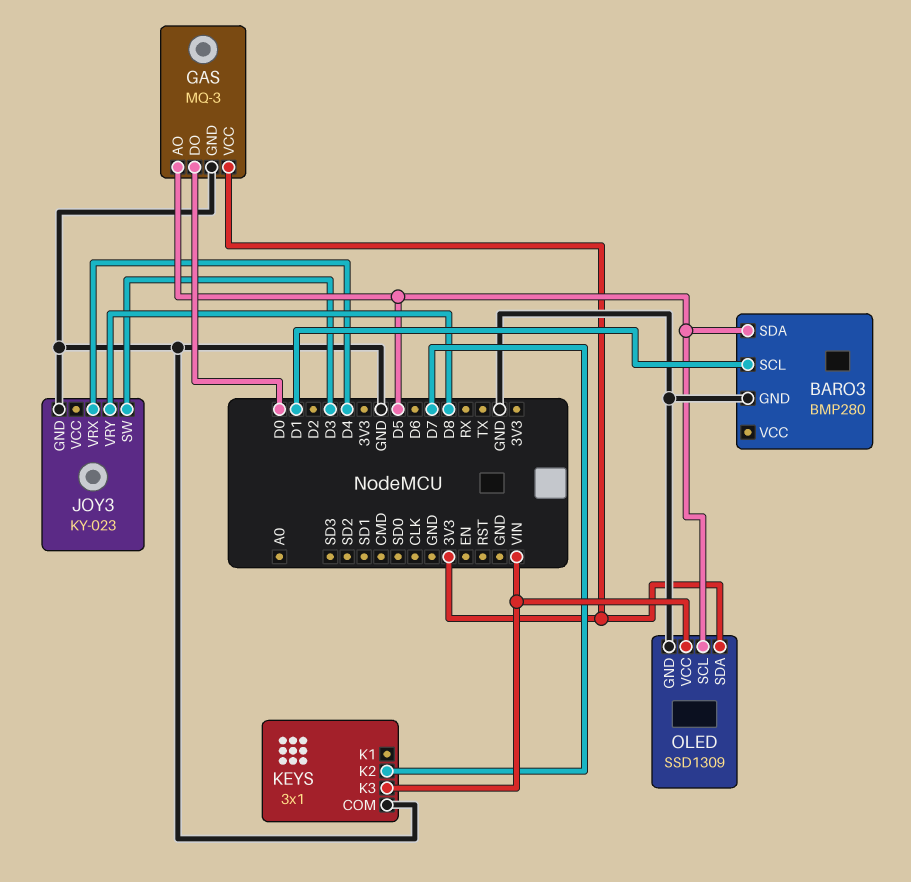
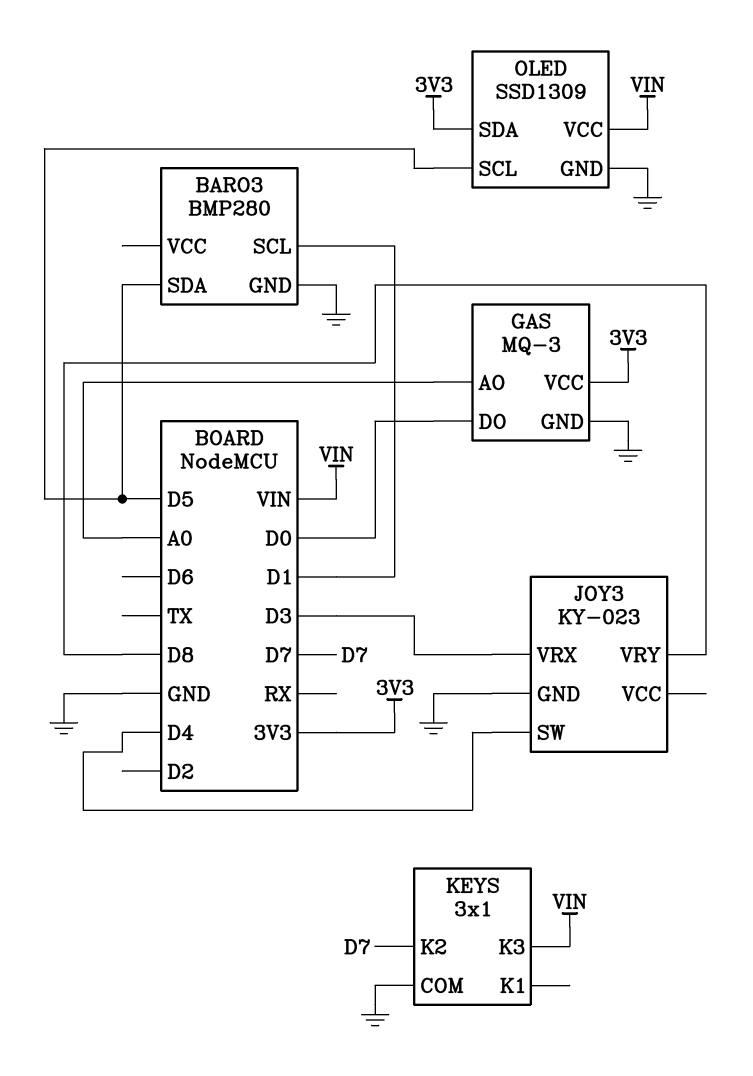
GAS pin AO: D5 -> A0
JOY3 pin SW: D3 -> D4
JOY3 pin VRX: D4 -> D3

